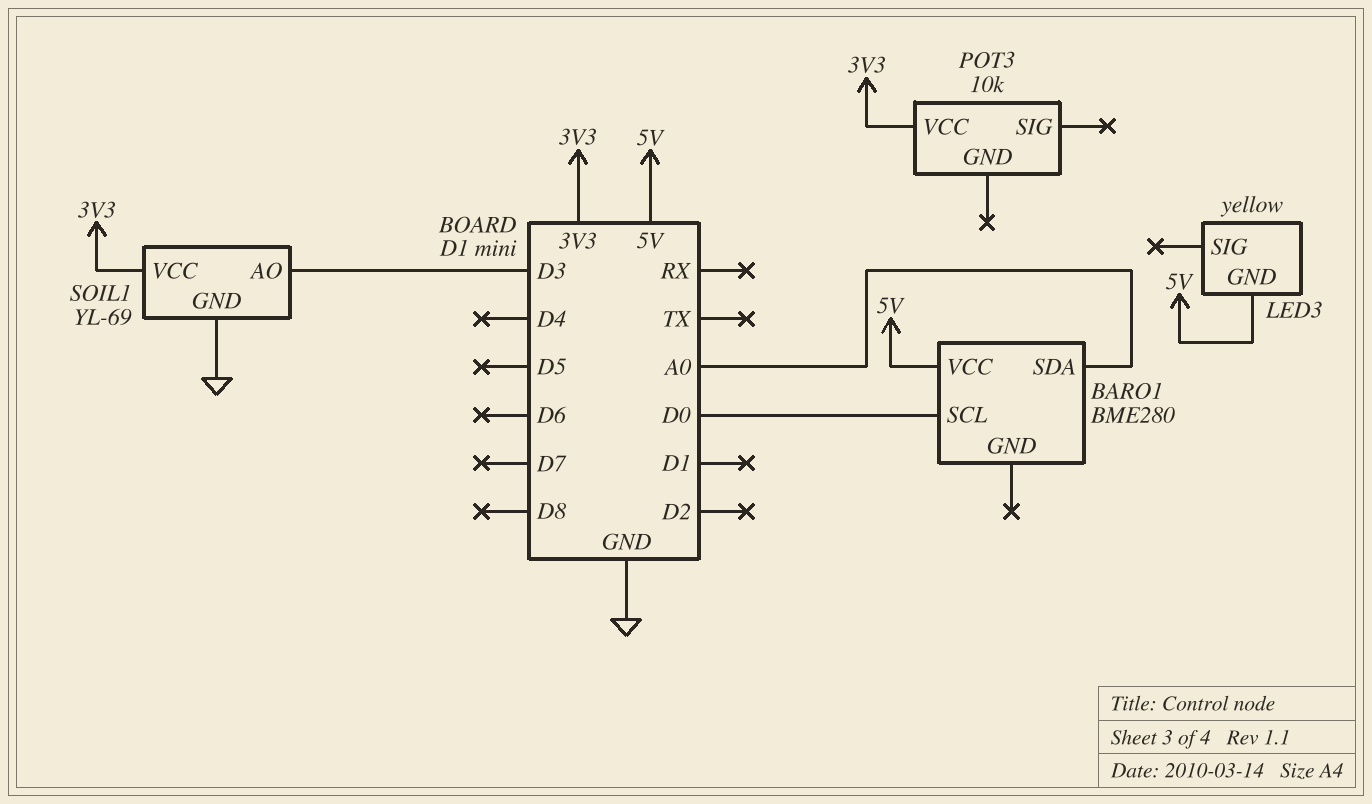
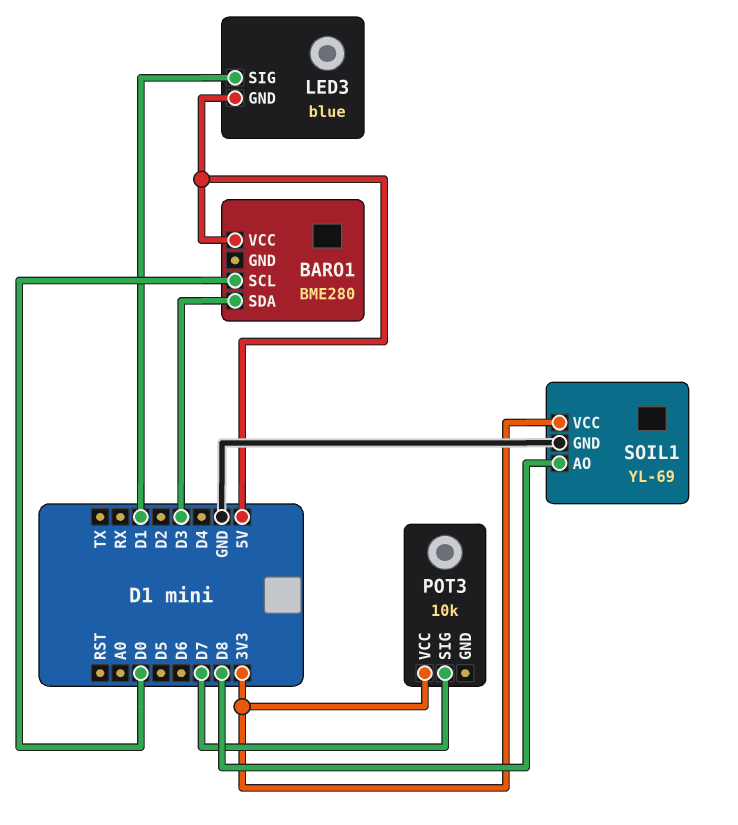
BARO1 pin SDA: A0 -> D3
LED3: yellow -> blue
LED3 pin SIG: none -> D1
POT3 pin SIG: none -> D7
SOIL1 pin AO: D3 -> D8

